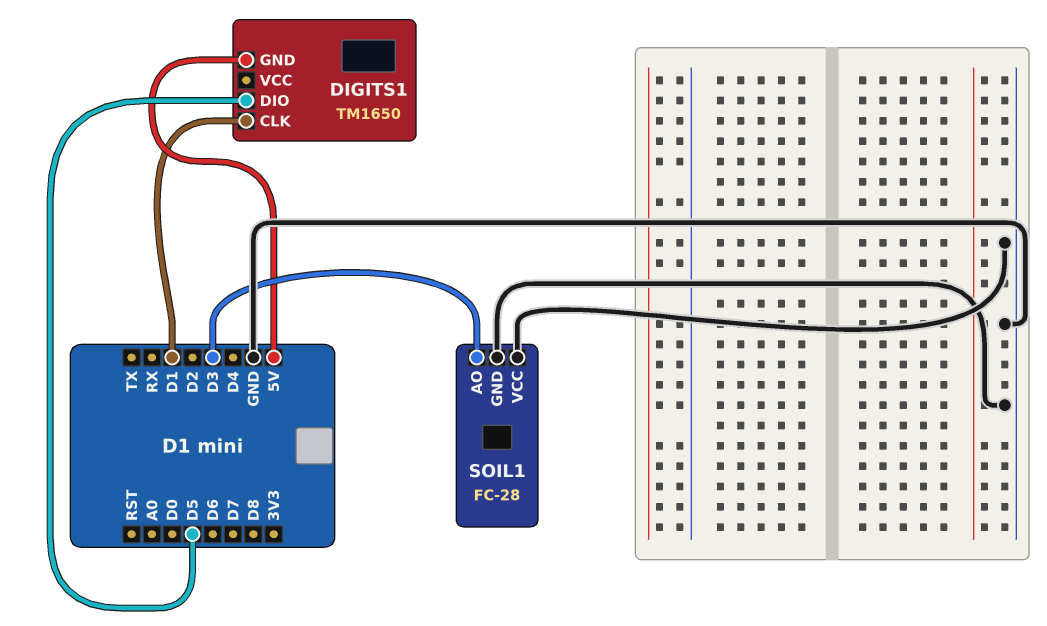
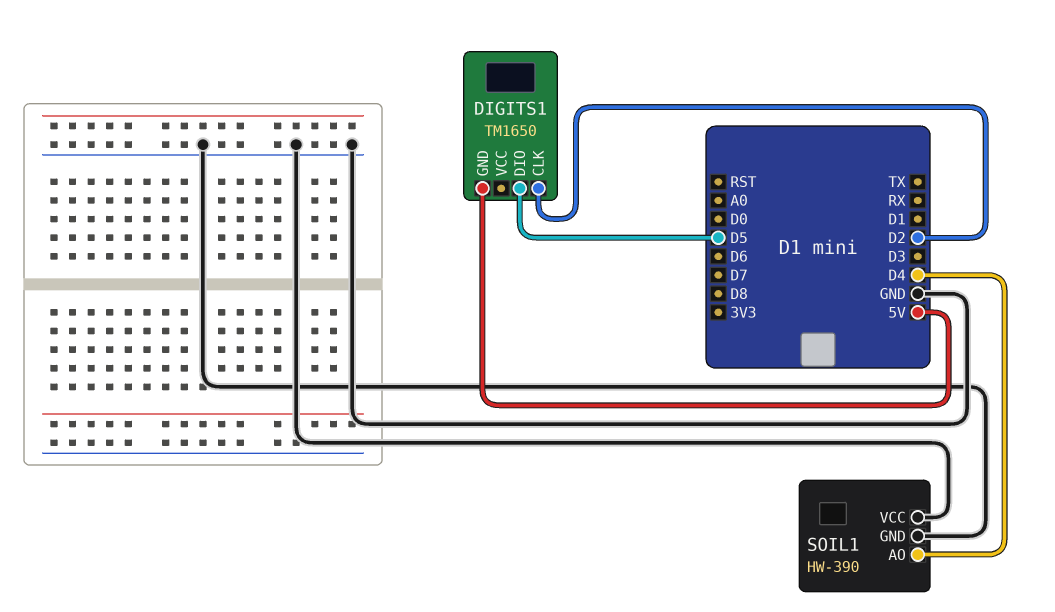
DIGITS1 pin CLK: D1 -> D2
SOIL1: FC-28 -> HW-390
SOIL1 pin AO: D3 -> D4

